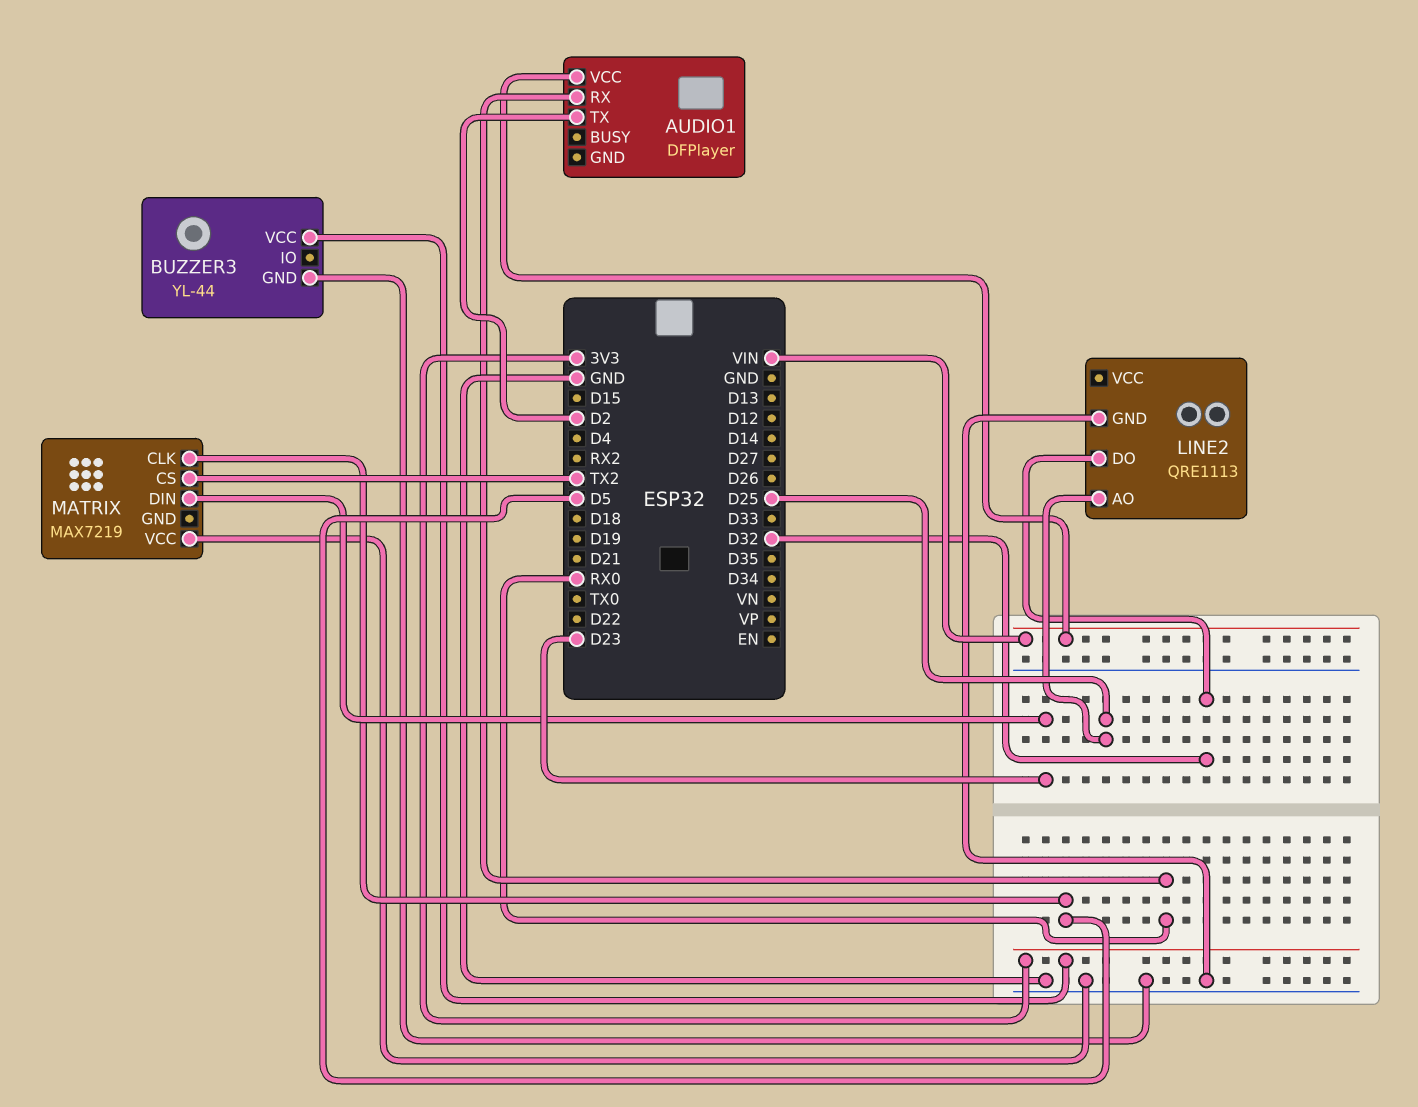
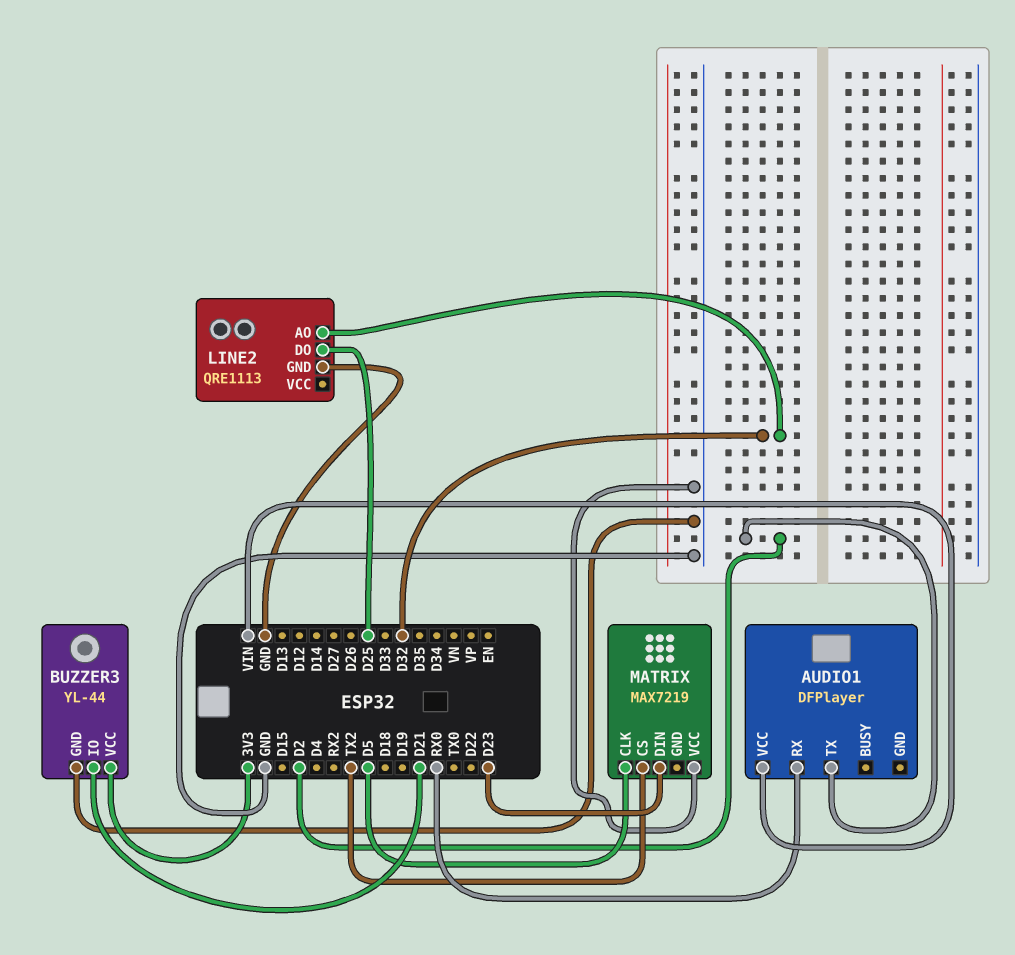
BUZZER3 pin IO: none -> D21
LINE2 pin AO: D25 -> D32
LINE2 pin DO: D32 -> D25

